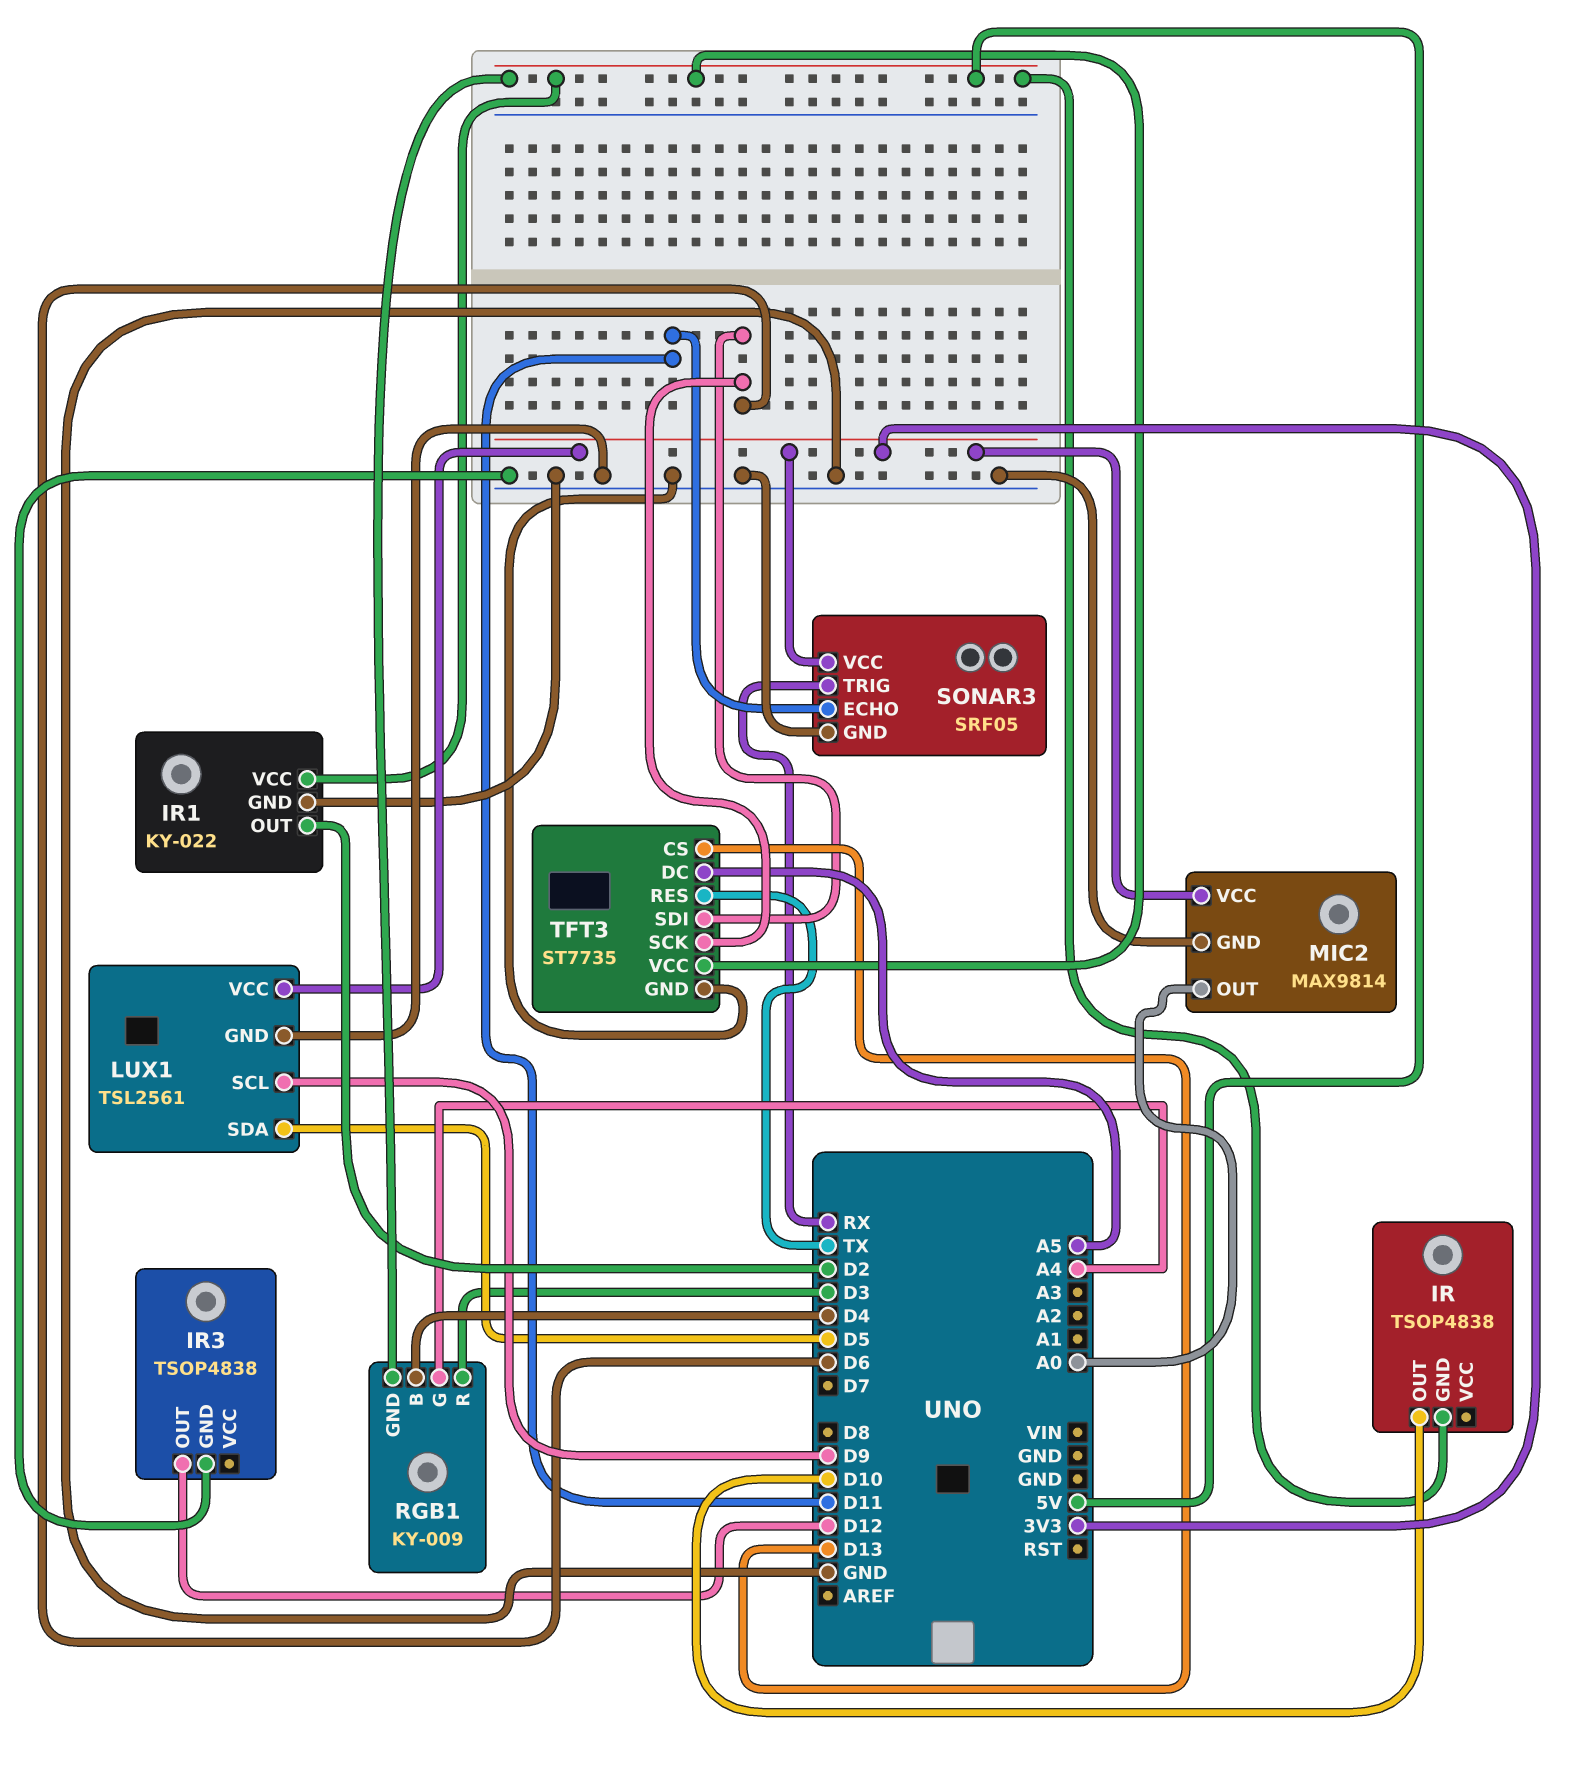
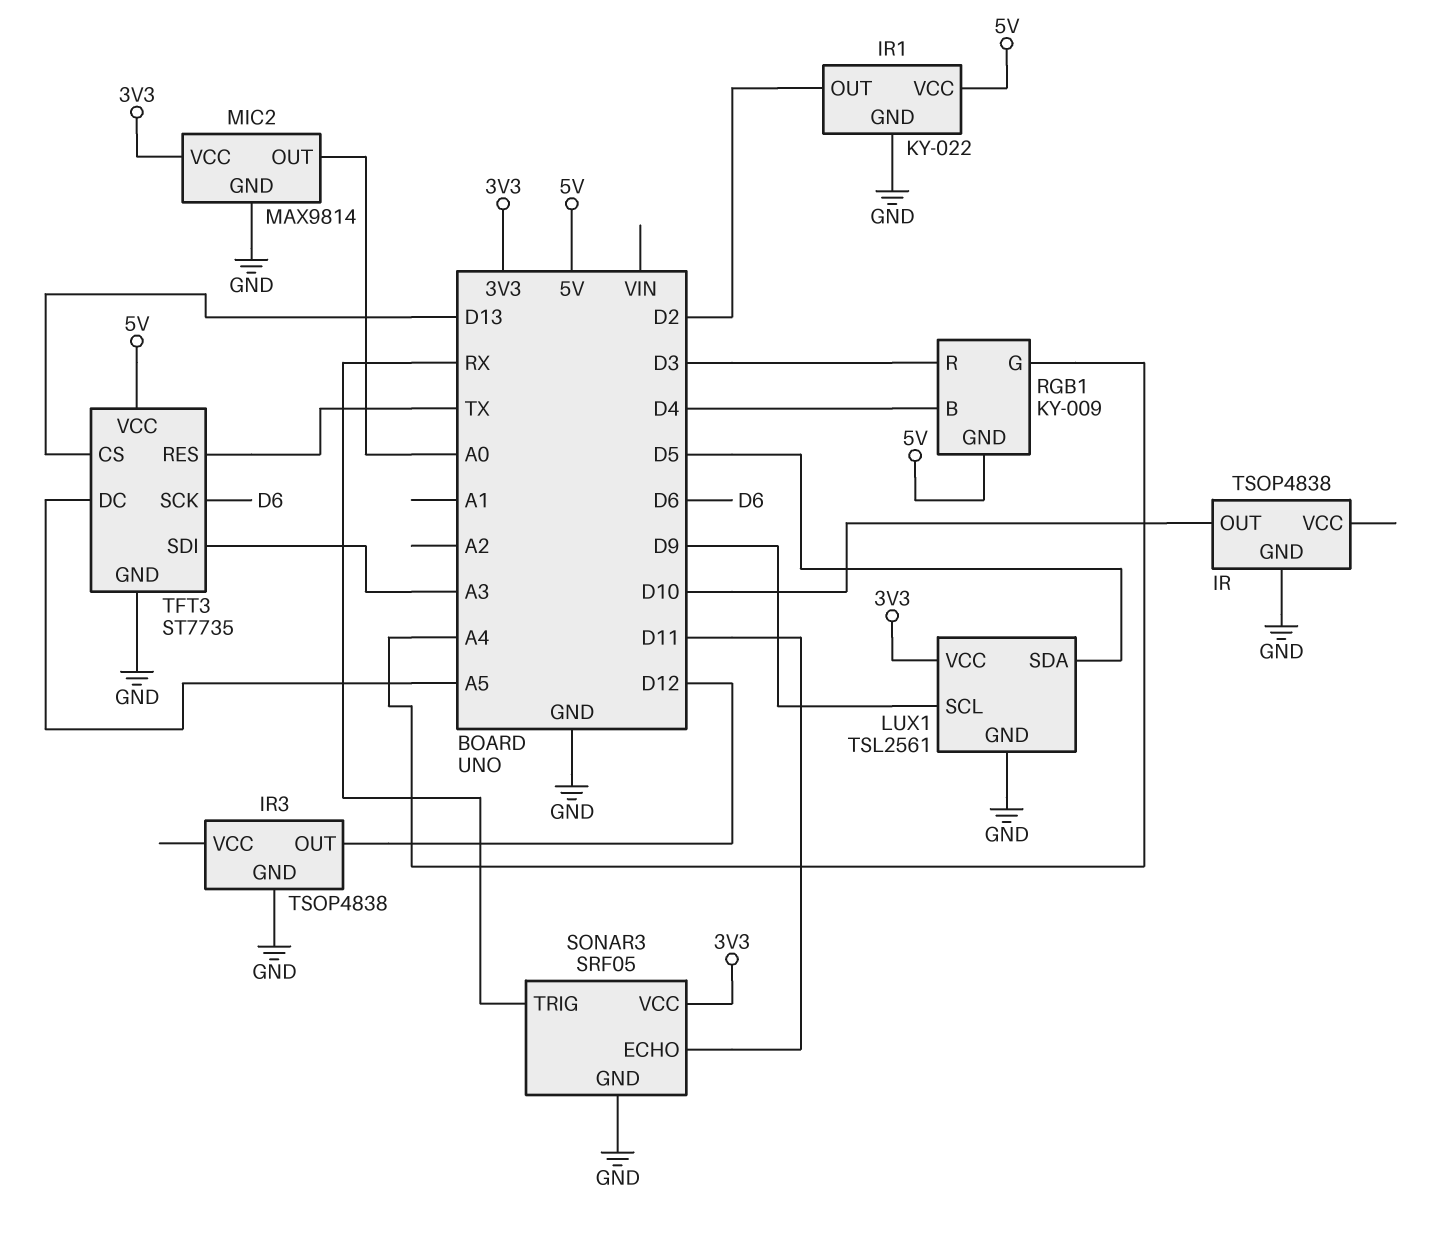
IR pin GND: 5V -> GND
TFT3 pin SDI: D6 -> A3

